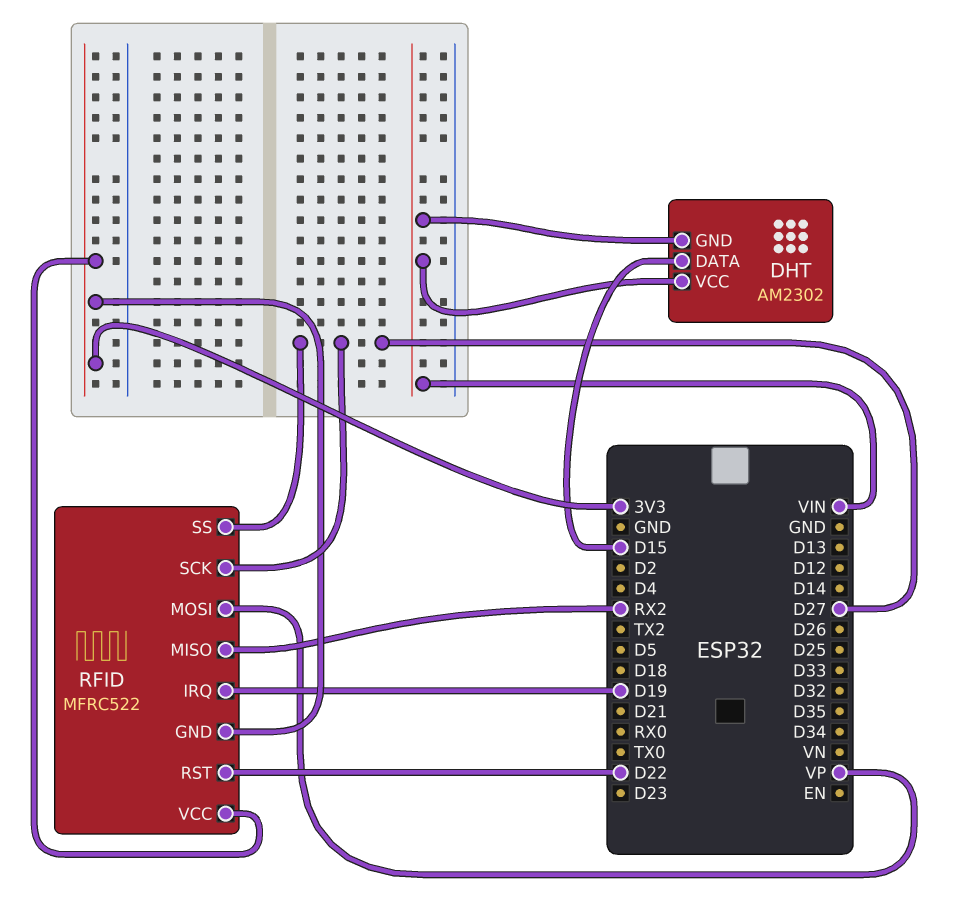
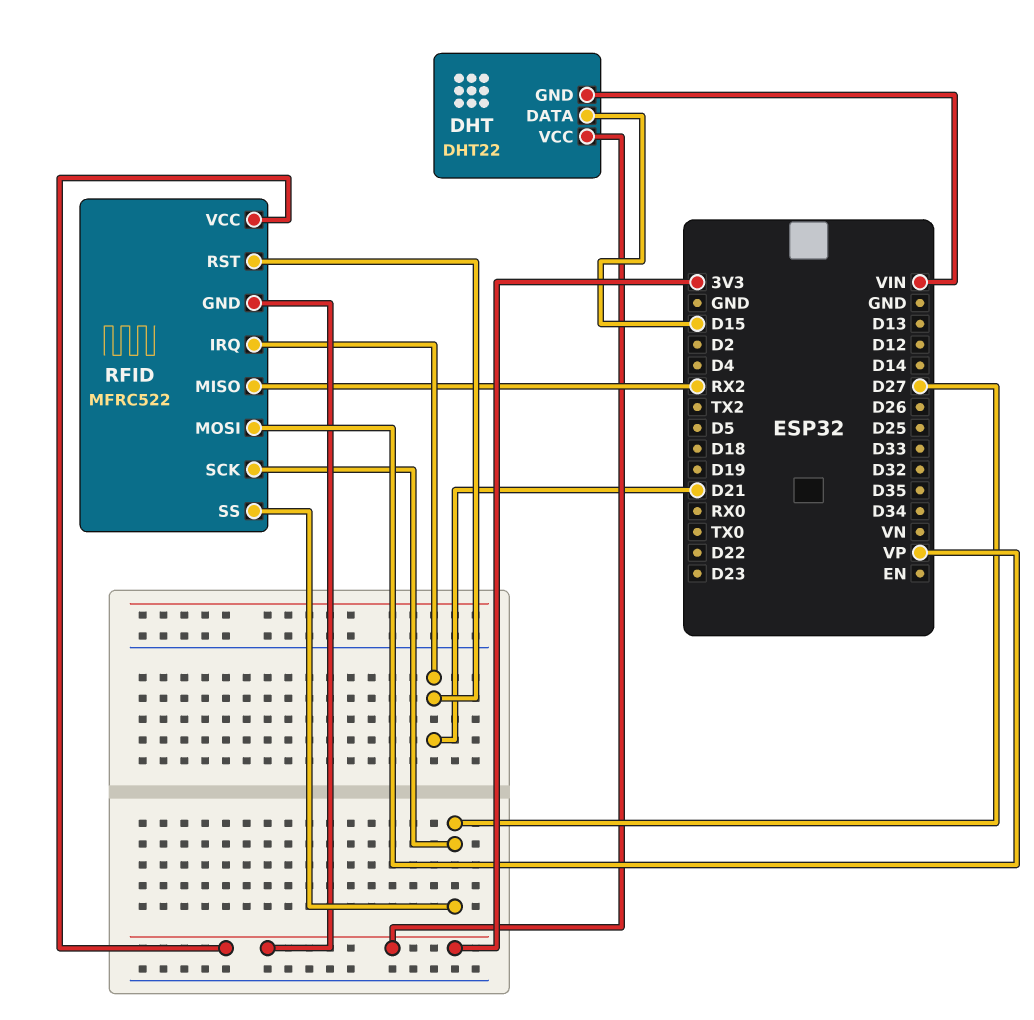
DHT: AM2302 -> DHT22
DHT pin VCC: VIN -> 3V3
RFID pin IRQ: D19 -> D21
RFID pin RST: D22 -> D21

